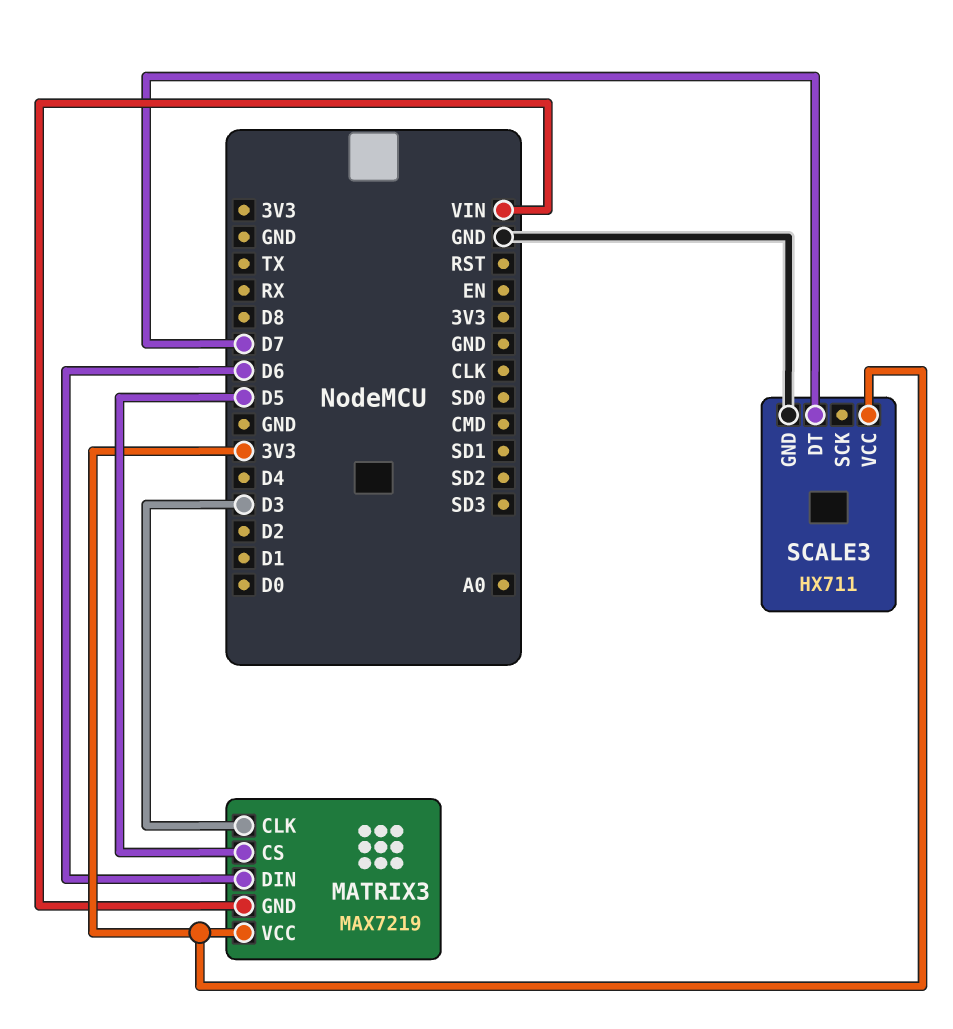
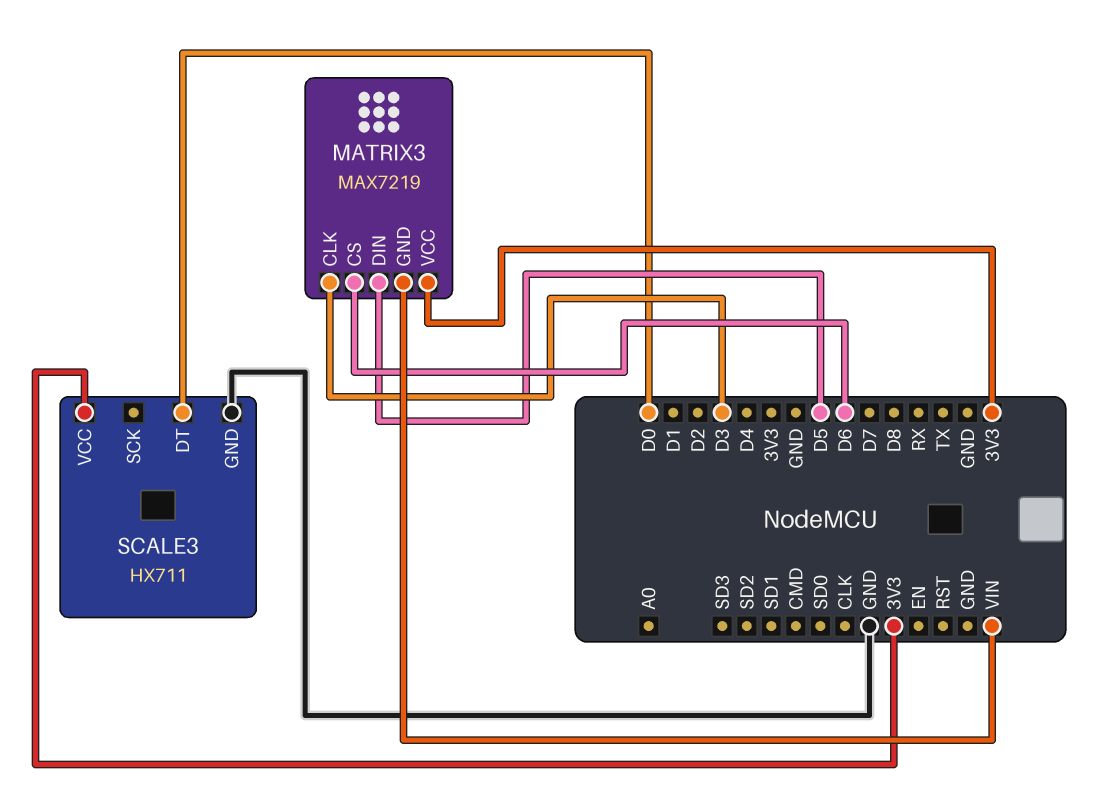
MATRIX3 pin CS: D5 -> D6
MATRIX3 pin DIN: D6 -> D5
SCALE3 pin DT: D7 -> D0

